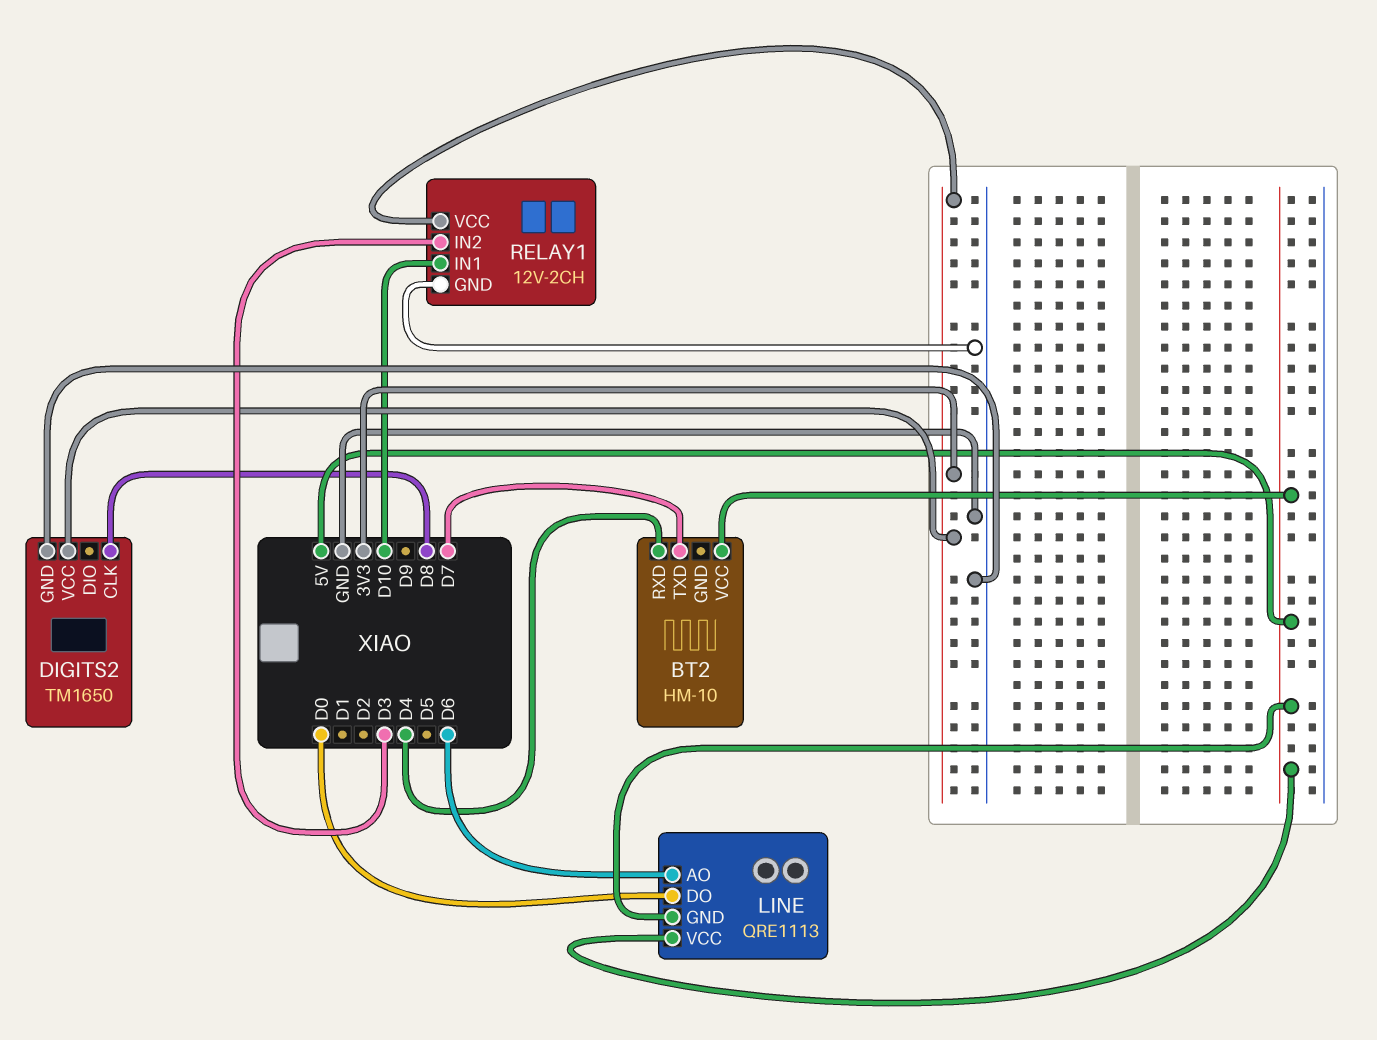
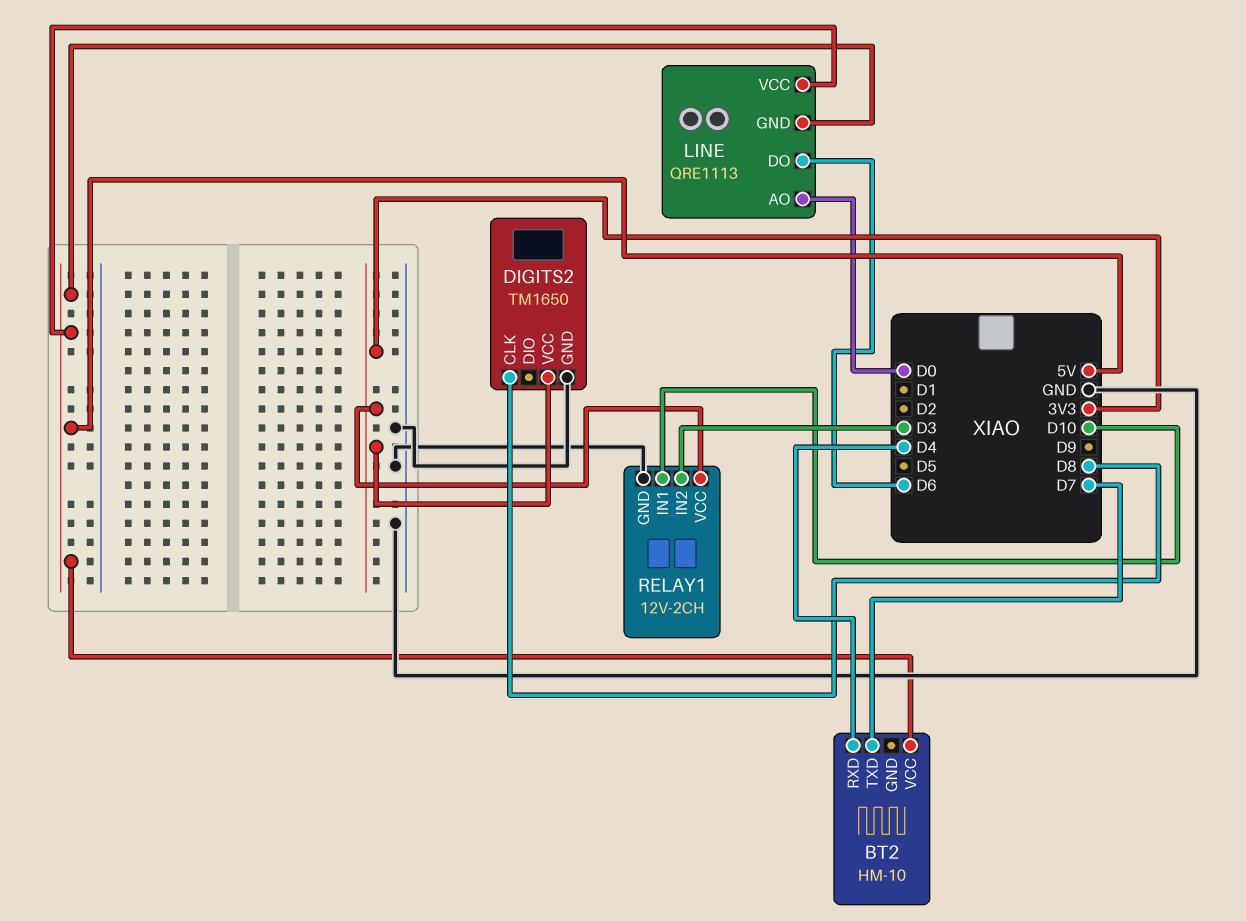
LINE pin AO: D6 -> D0
LINE pin DO: D0 -> D6

